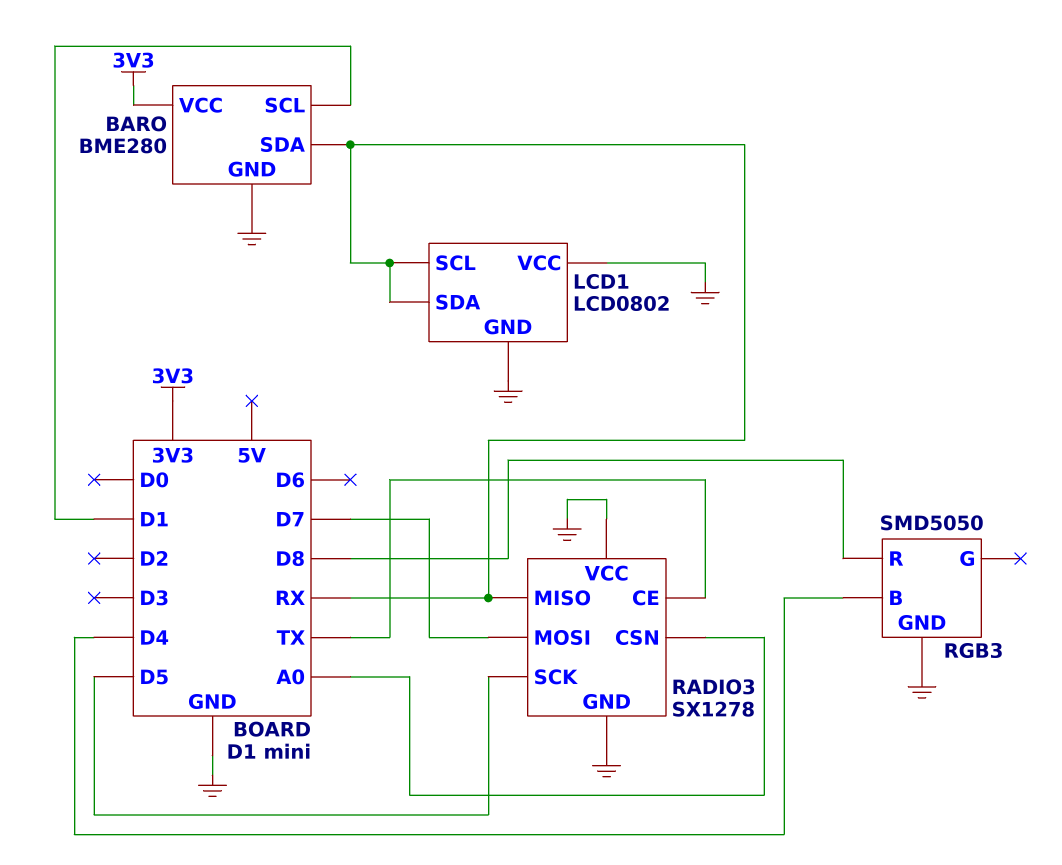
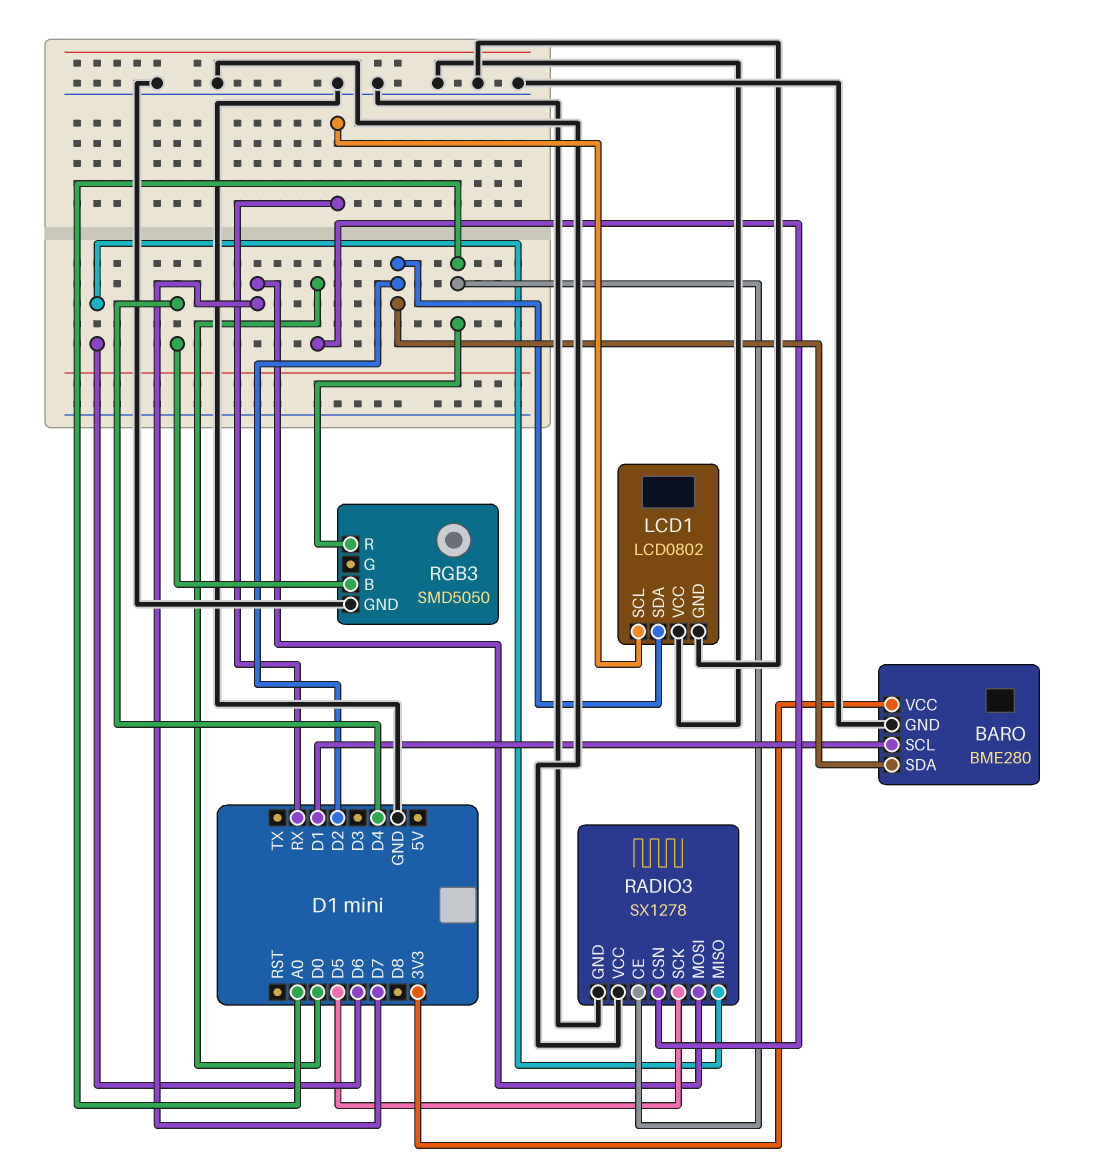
BARO pin SDA: RX -> D2
LCD1 pin SDA: RX -> D2
RADIO3 pin CE: TX -> A0
RADIO3 pin CSN: A0 -> D0
RADIO3 pin MISO: RX -> D6
RGB3 pin R: D8 -> A0

